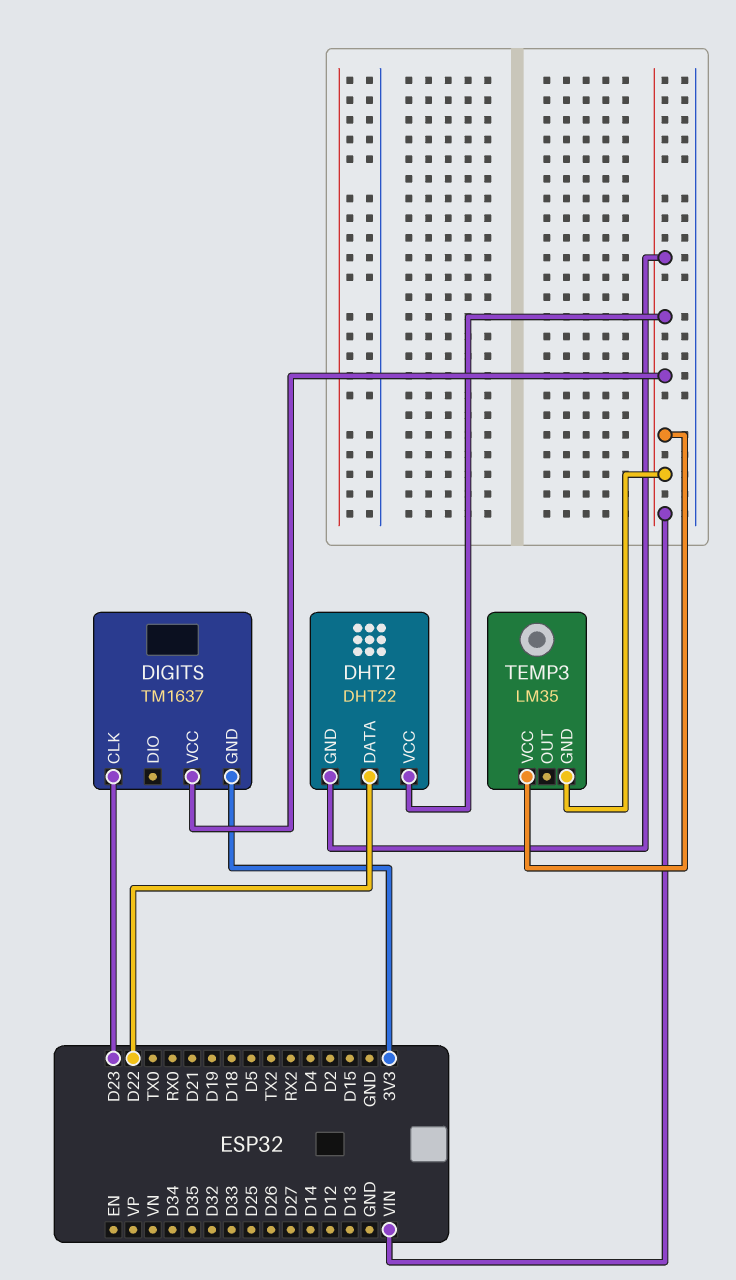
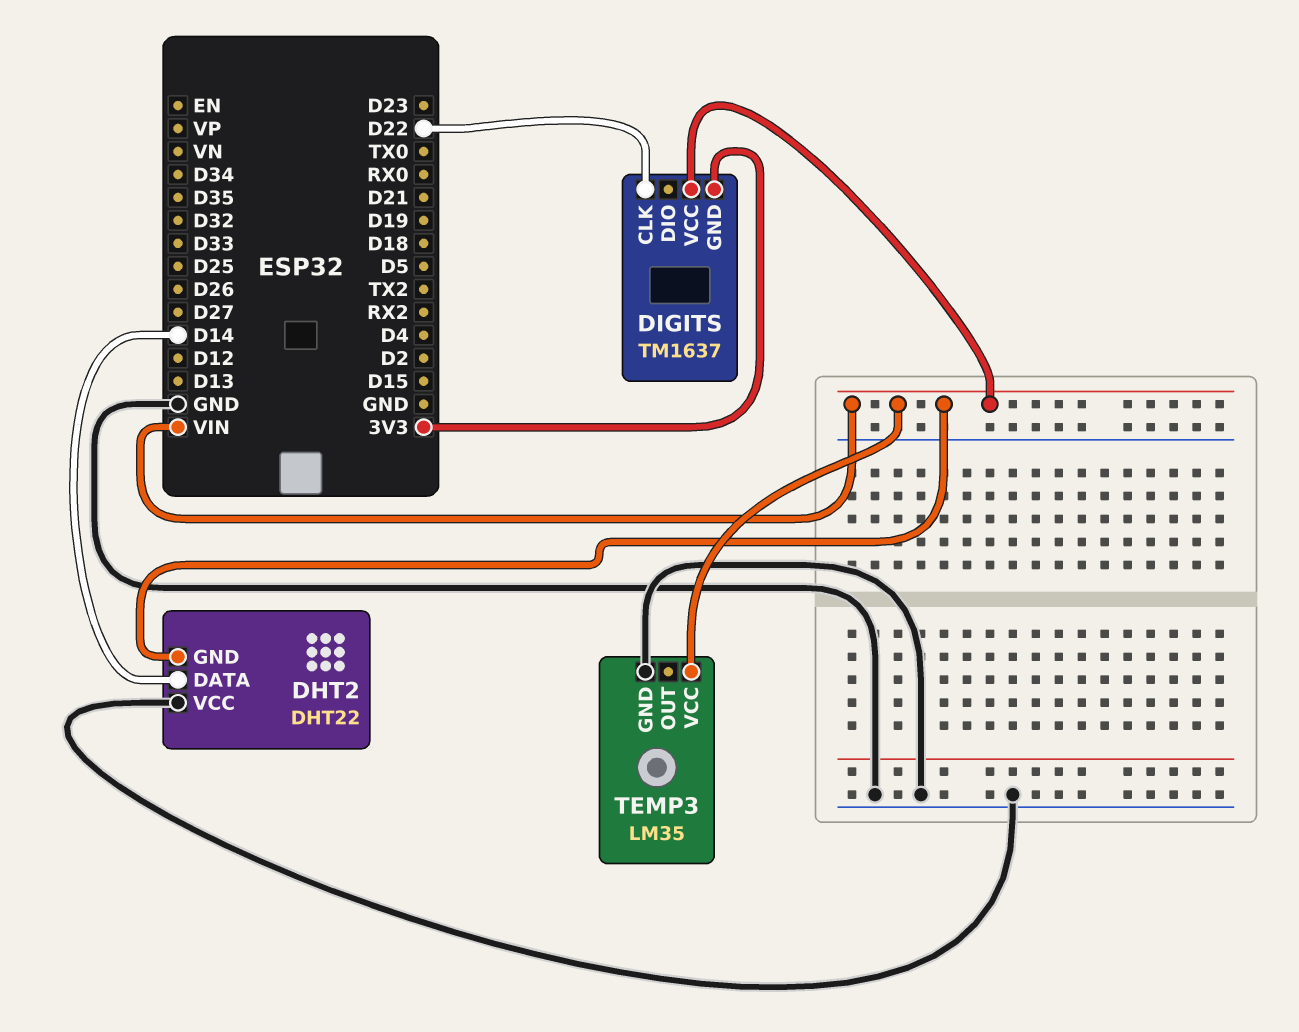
DHT2 pin DATA: D22 -> D14
DHT2 pin VCC: VIN -> GND
DIGITS pin CLK: D23 -> D22
TEMP3 pin GND: VIN -> GND

